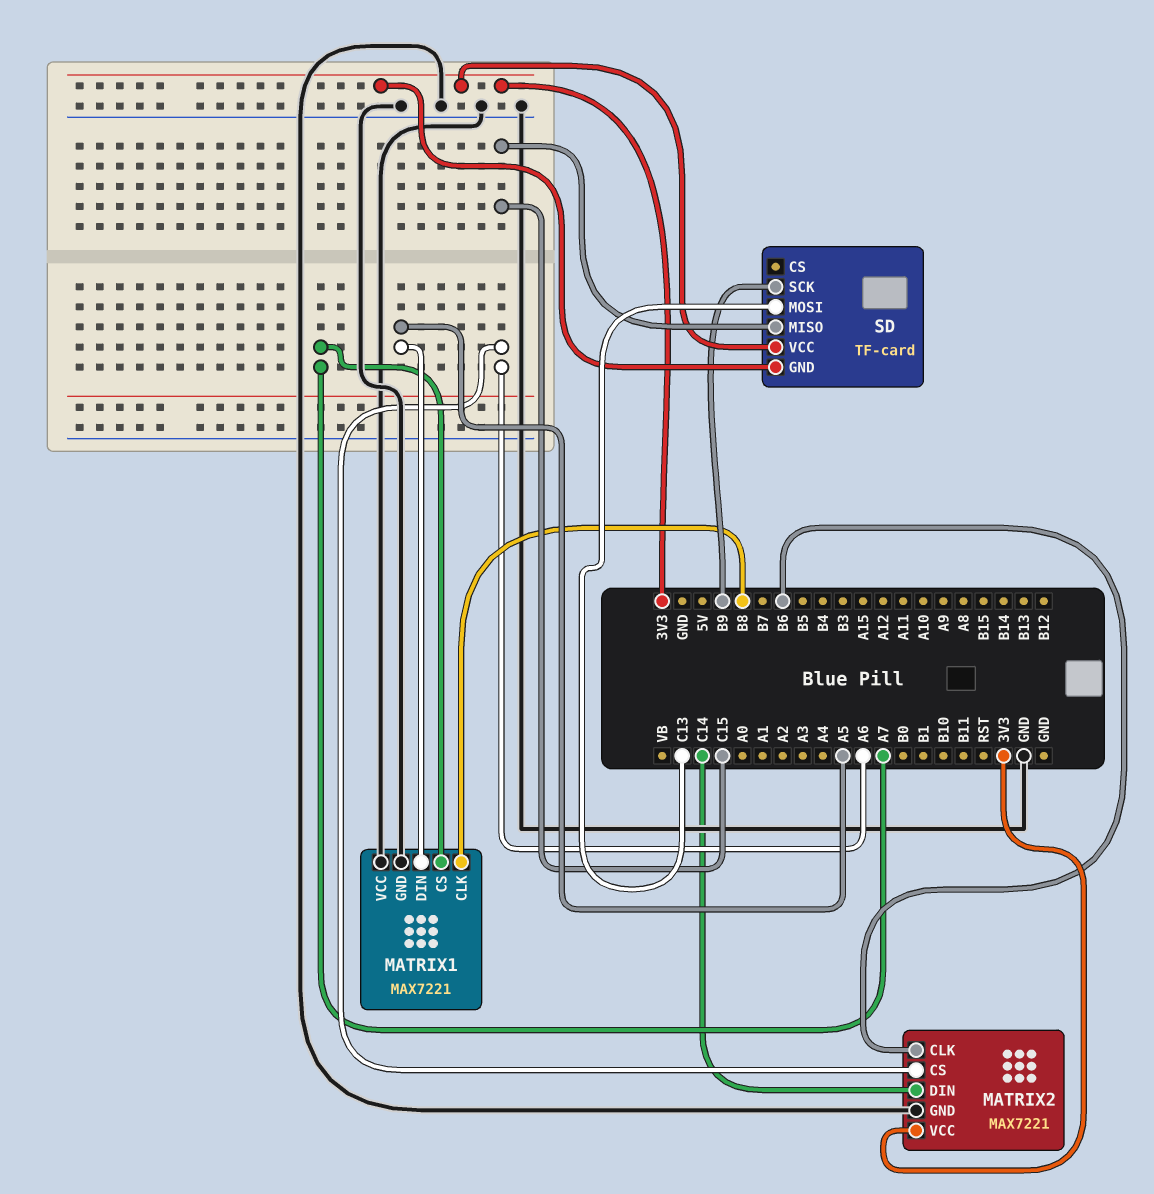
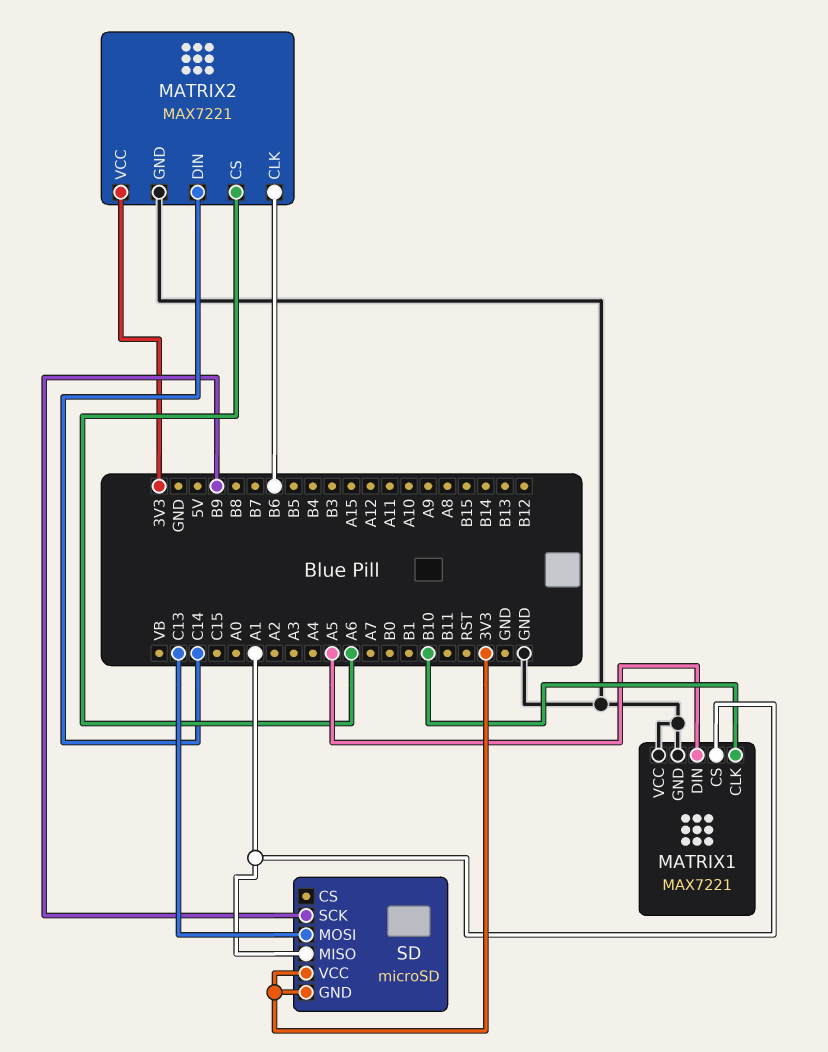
MATRIX1 pin CLK: B8 -> B10
MATRIX1 pin CS: A7 -> A1
SD: TF-card -> microSD
SD pin MISO: C15 -> A1

